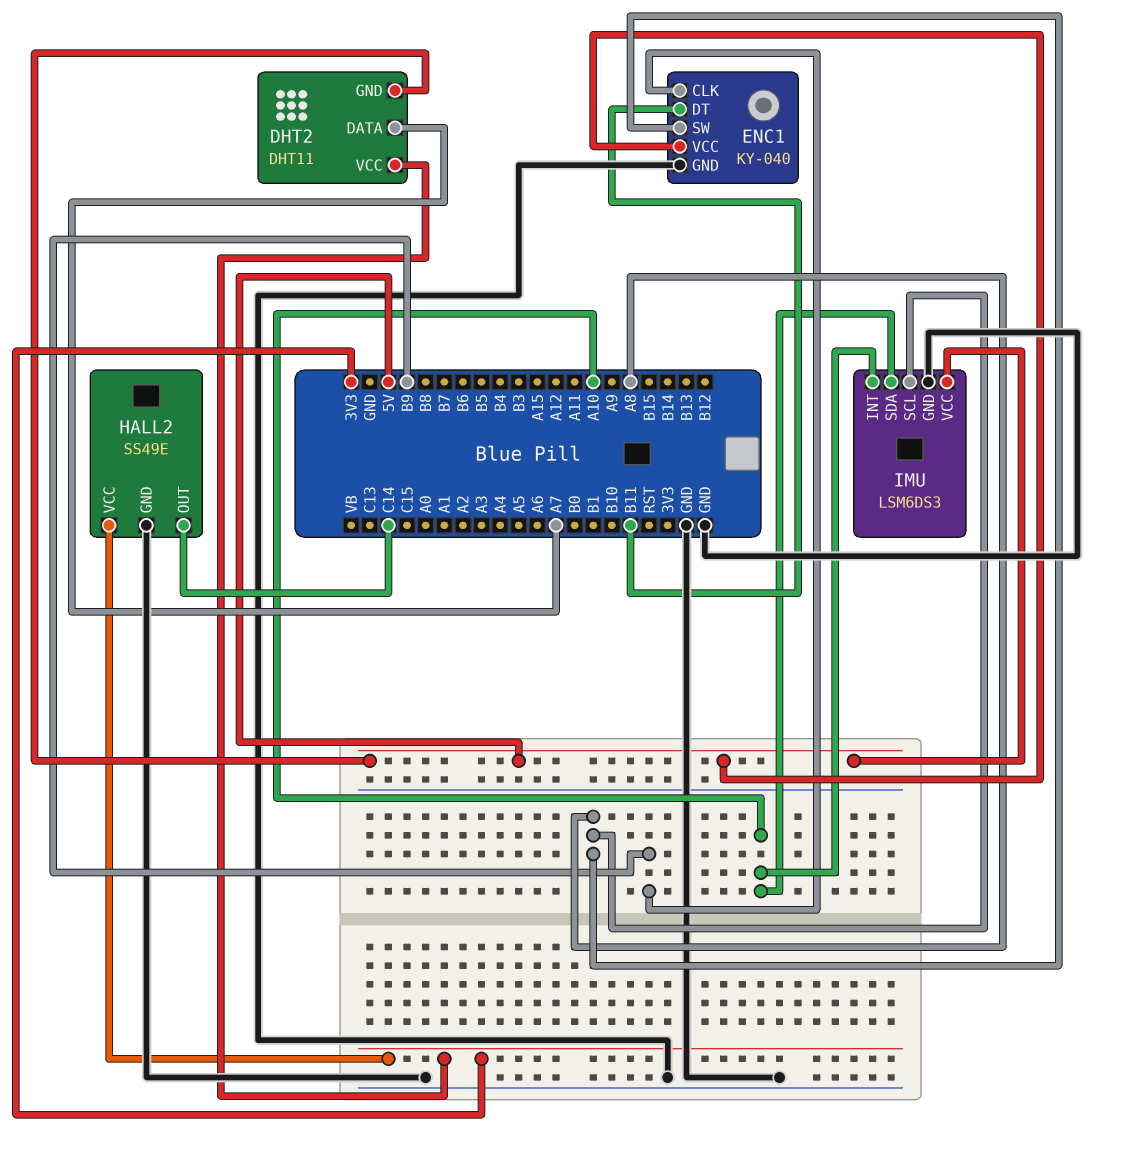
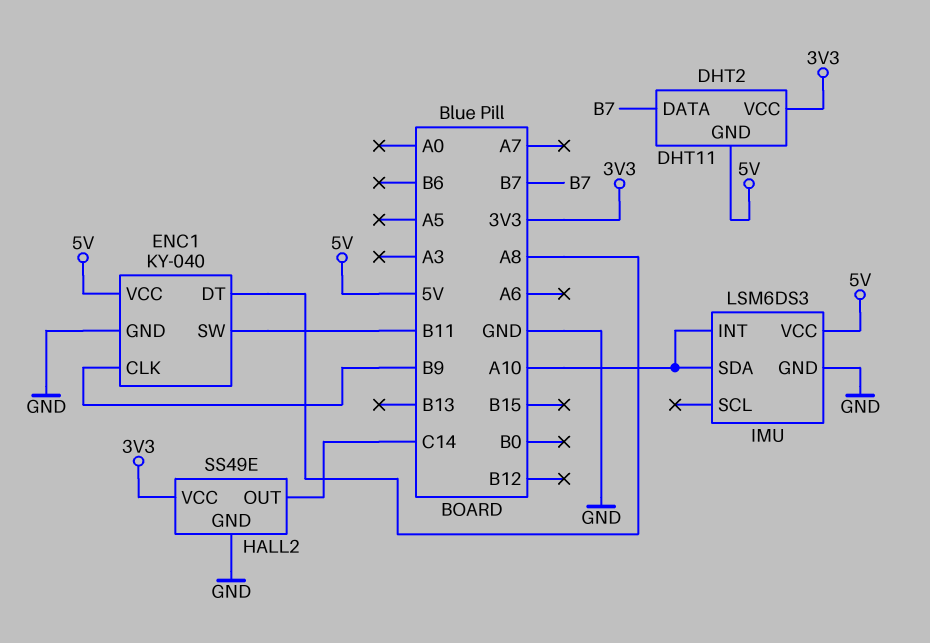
DHT2 pin DATA: A7 -> B7
ENC1 pin DT: B11 -> A8
ENC1 pin SW: A8 -> B11
IMU pin SCL: A8 -> none

